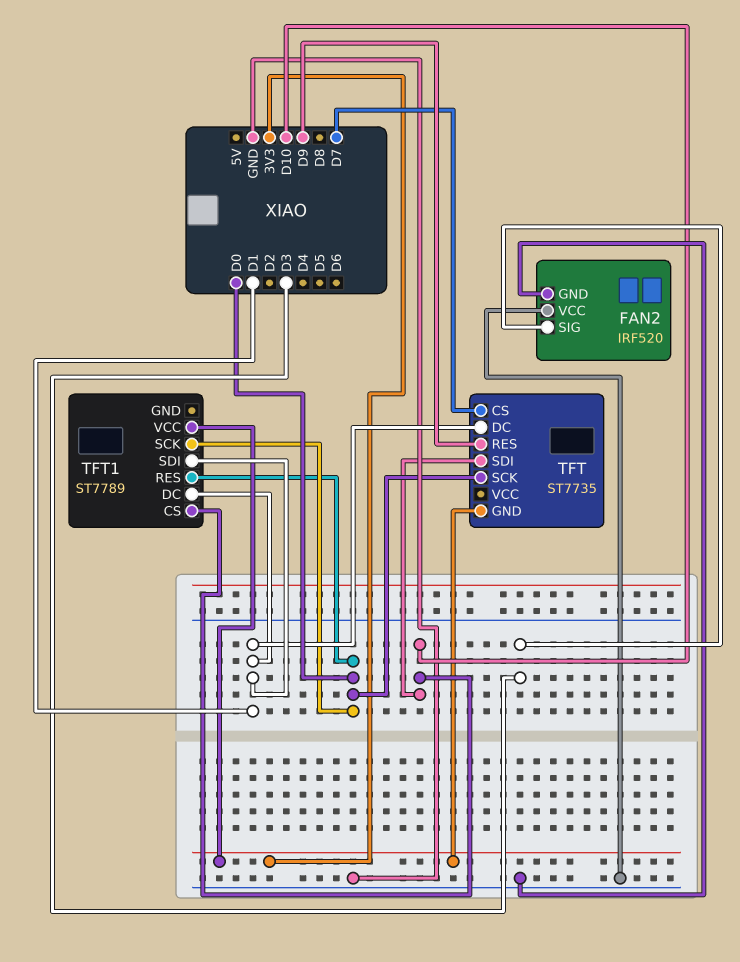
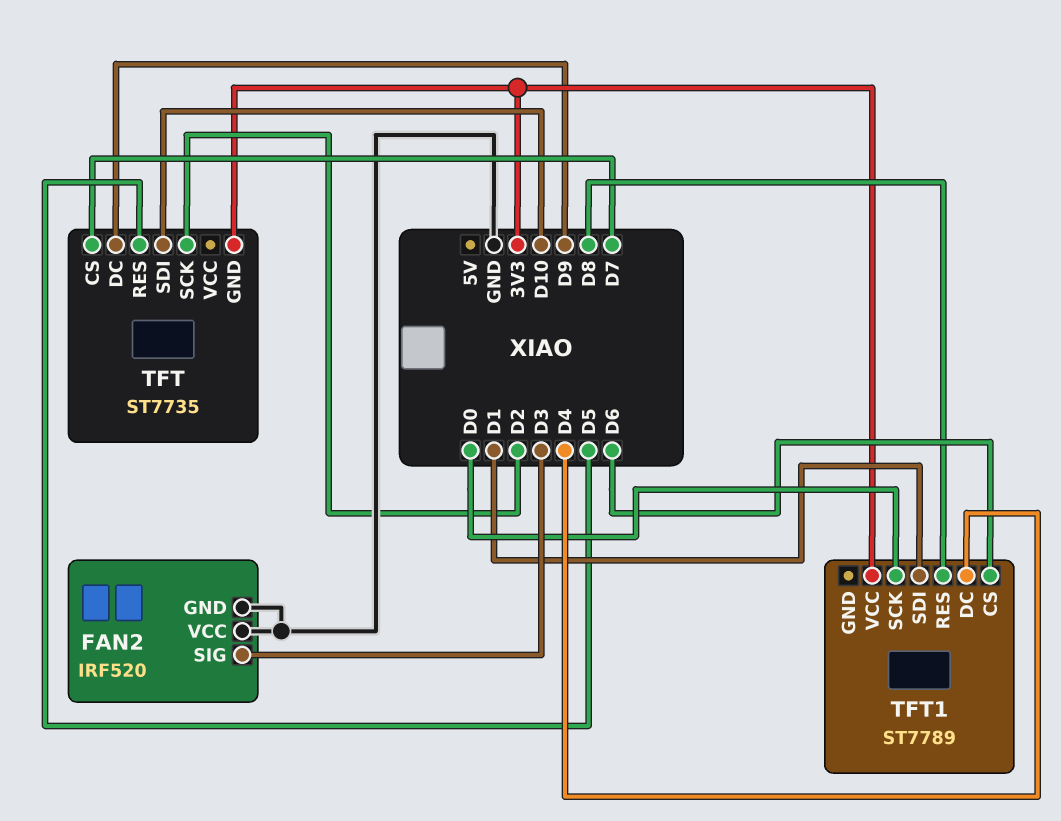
TFT pin DC: D1 -> D9
TFT pin RES: D9 -> D5
TFT pin SCK: D0 -> D2
TFT1 pin CS: D10 -> D6
TFT1 pin DC: D1 -> D4
TFT1 pin RES: D0 -> D8

